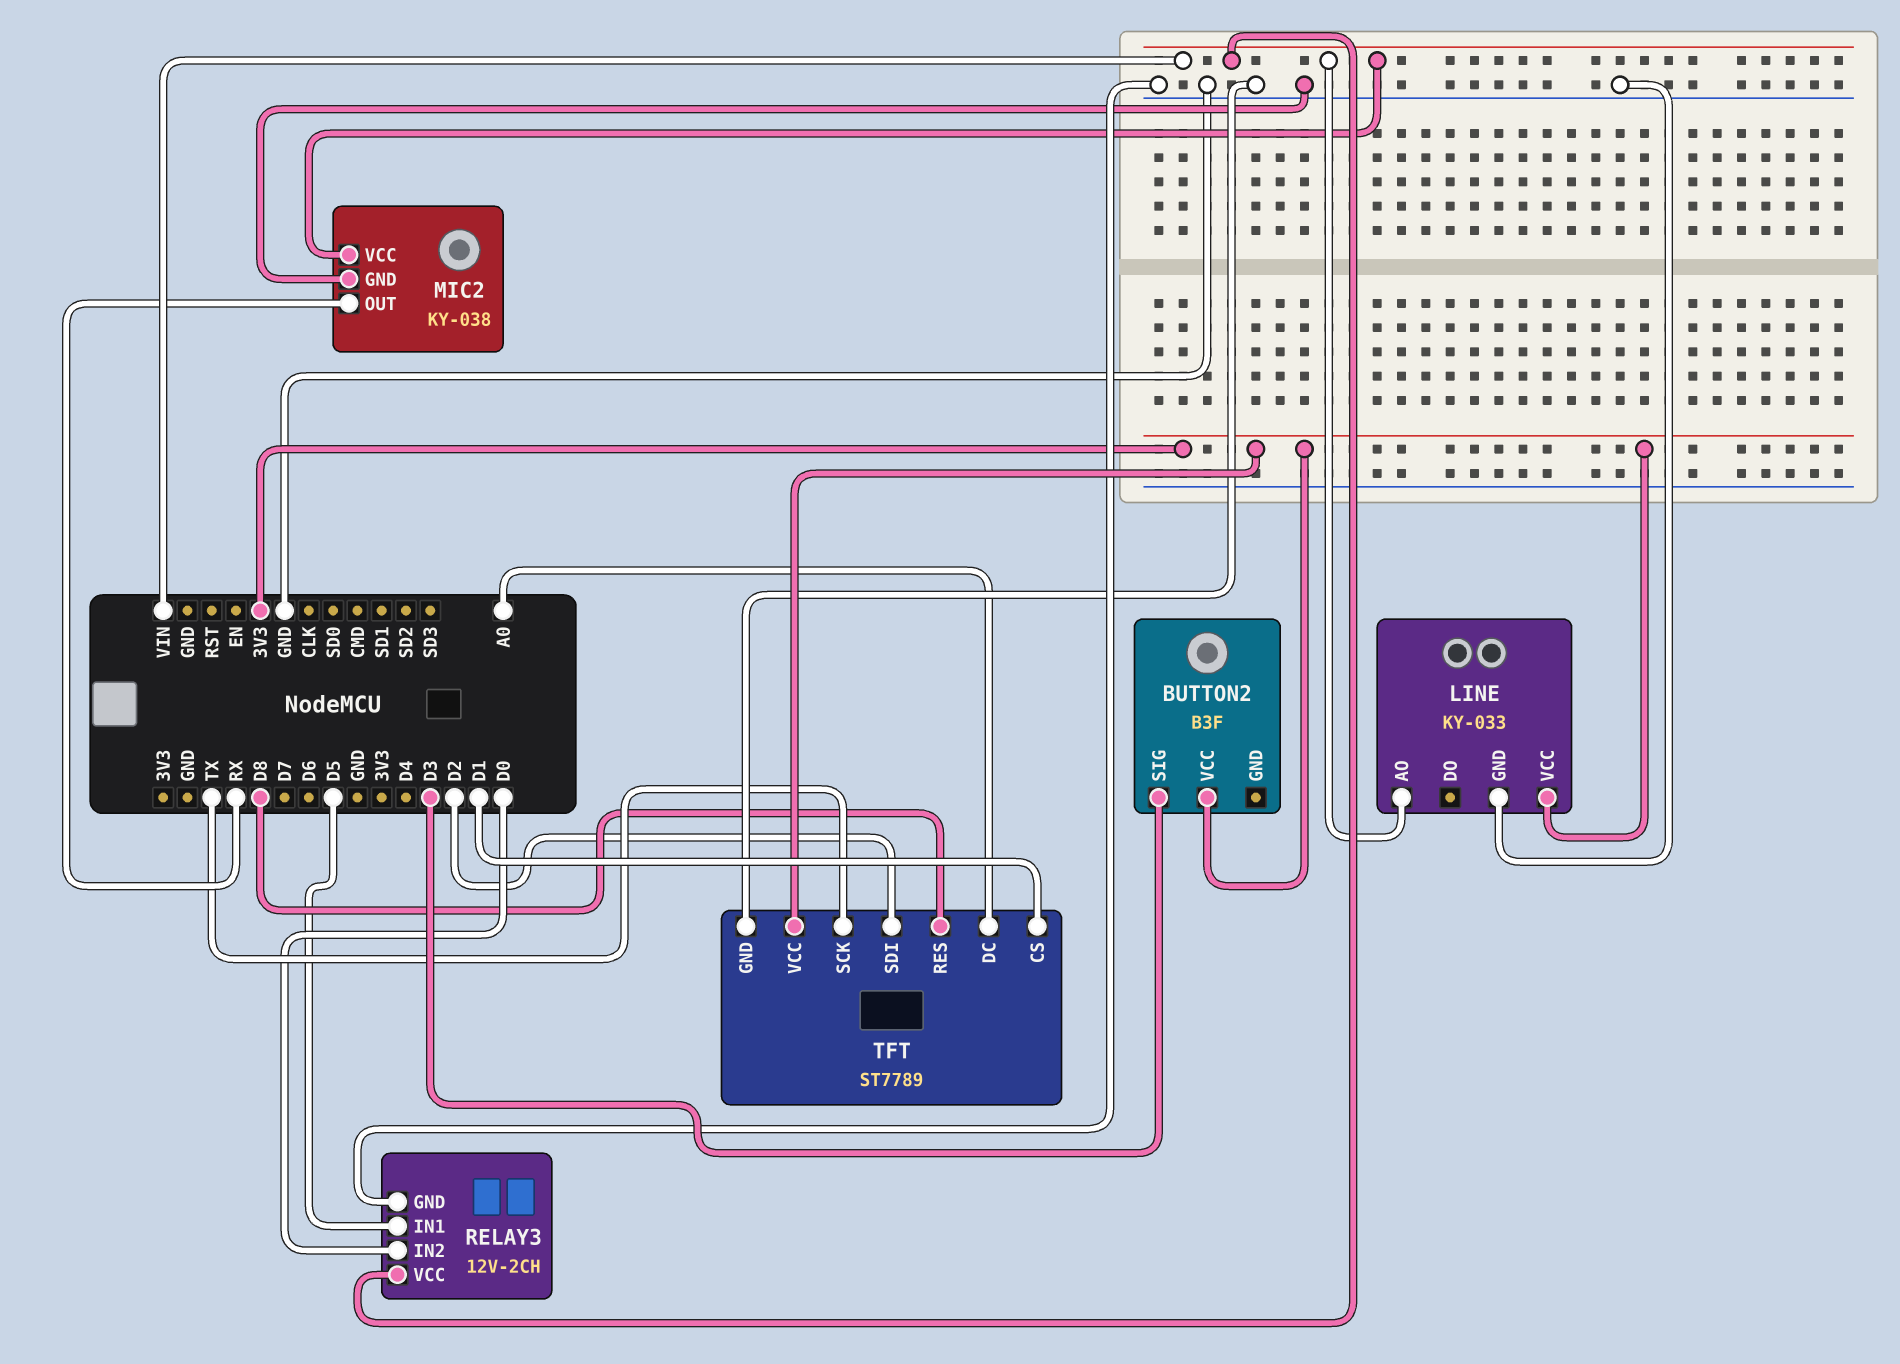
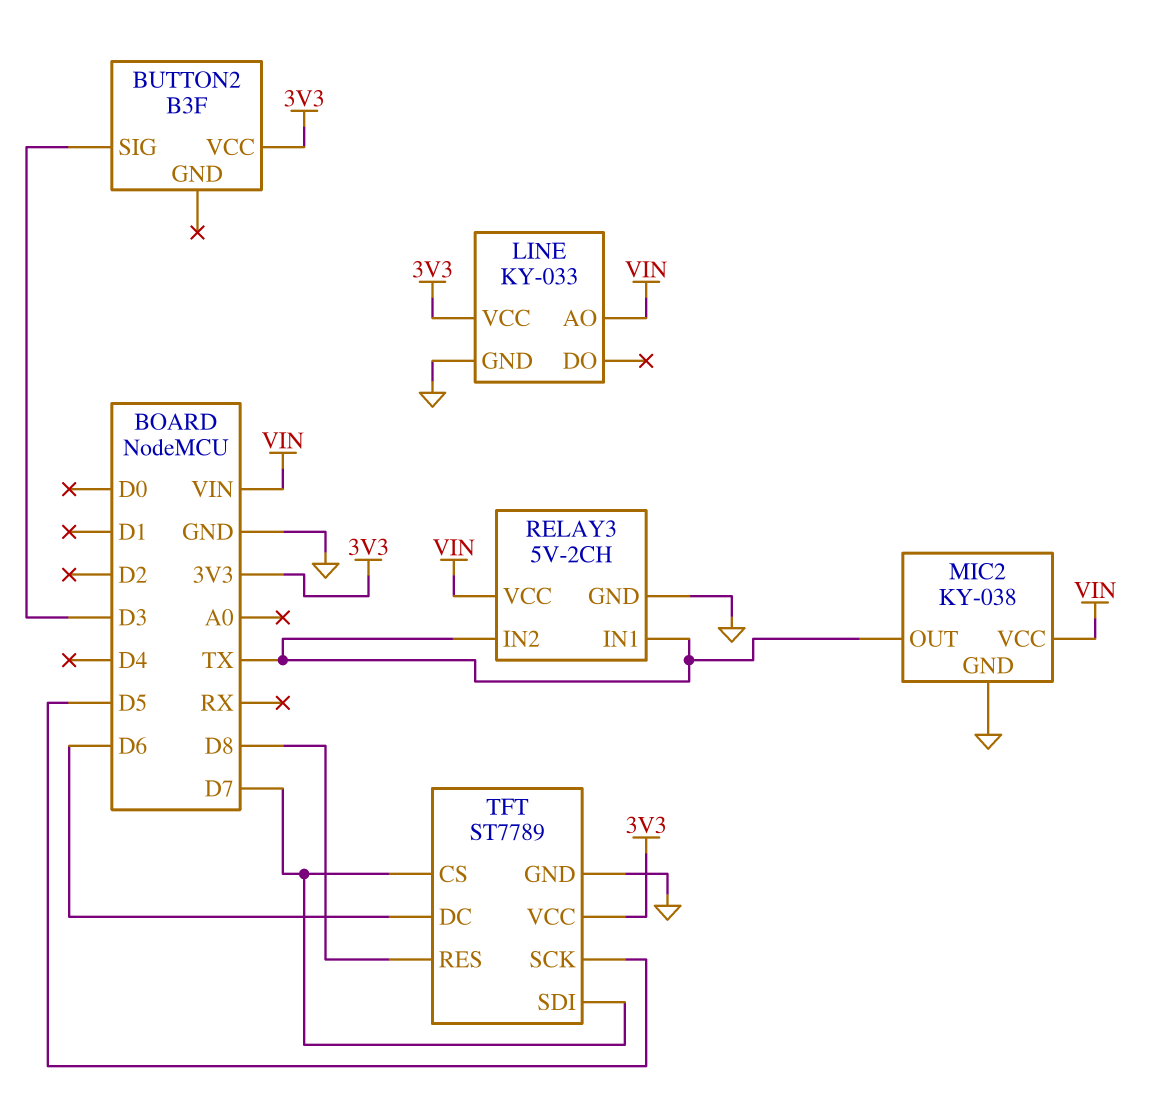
MIC2 pin OUT: RX -> TX
RELAY3: 12V-2CH -> 5V-2CH
RELAY3 pin IN1: D5 -> TX
RELAY3 pin IN2: D0 -> TX
TFT pin CS: D1 -> D7
TFT pin DC: A0 -> D6
TFT pin SCK: TX -> D5
TFT pin SDI: D2 -> D7

